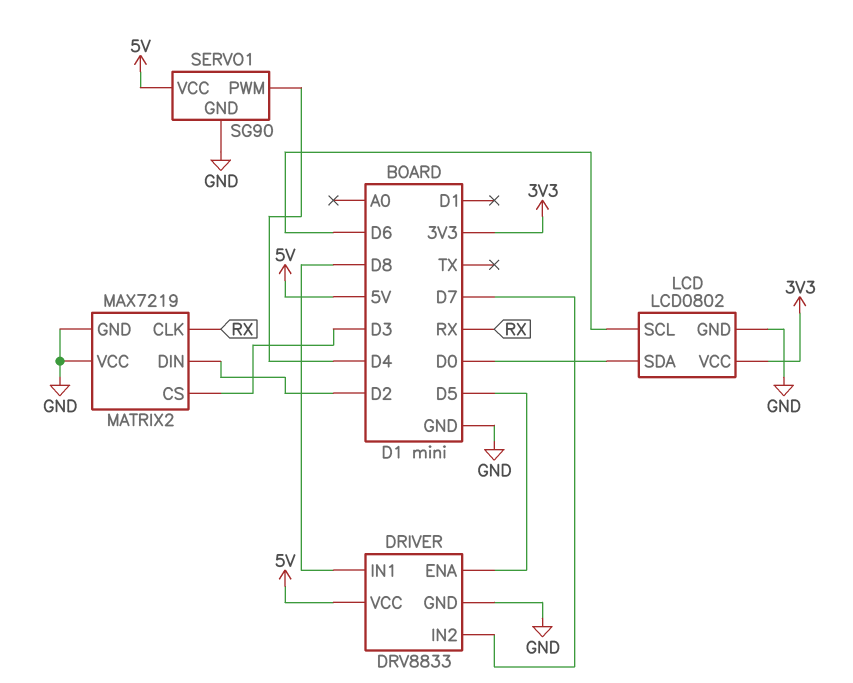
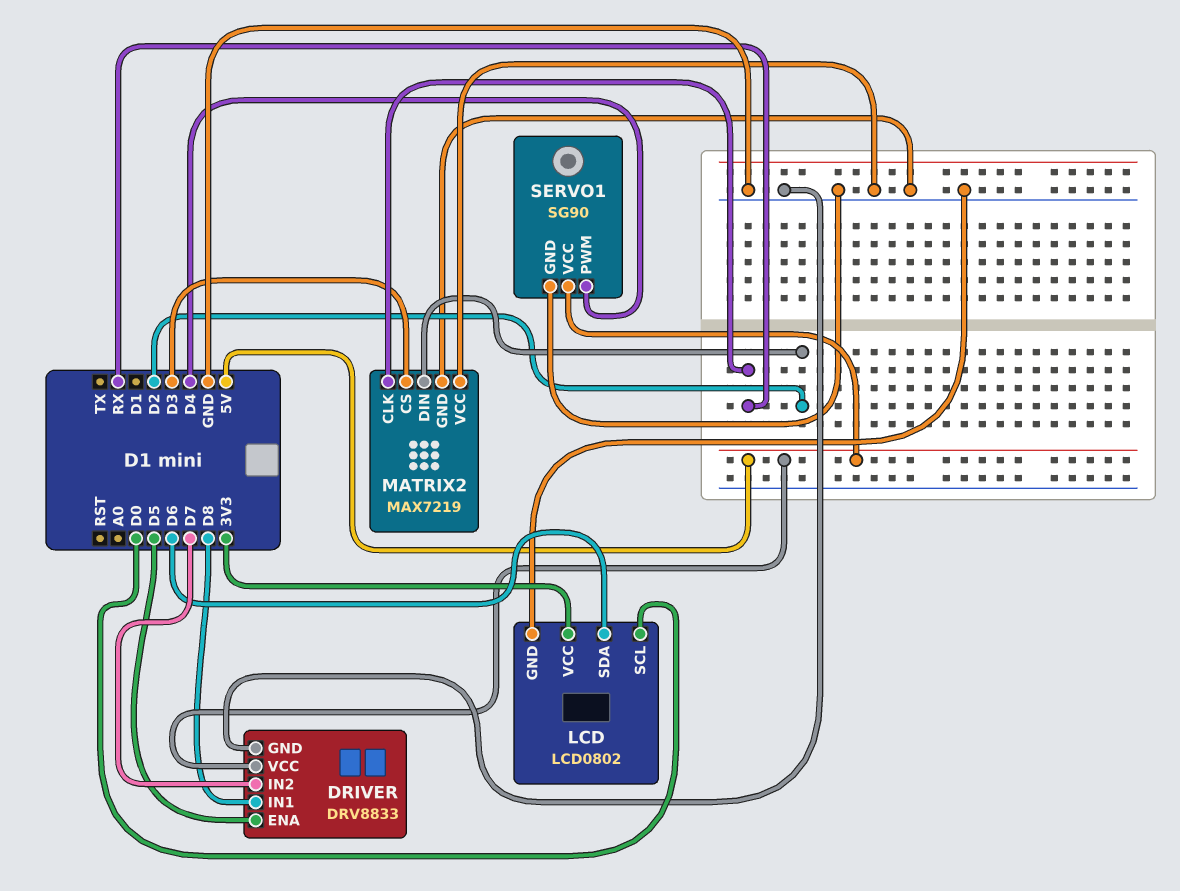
LCD pin SCL: D6 -> D0
LCD pin SDA: D0 -> D6

